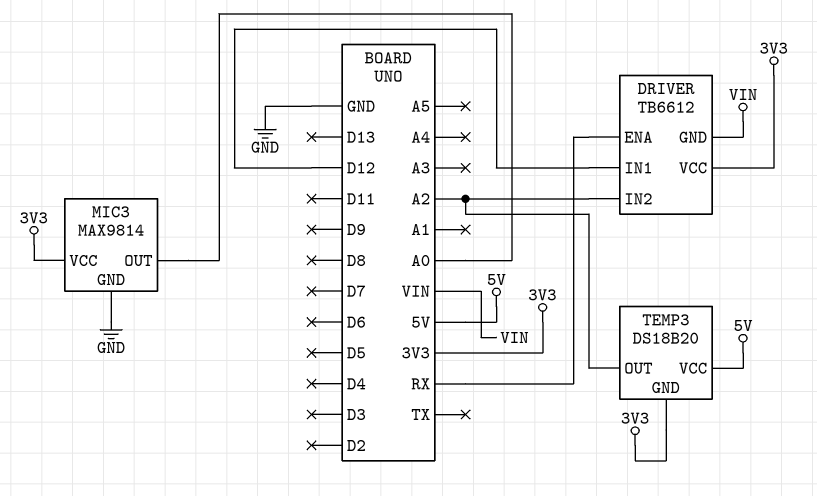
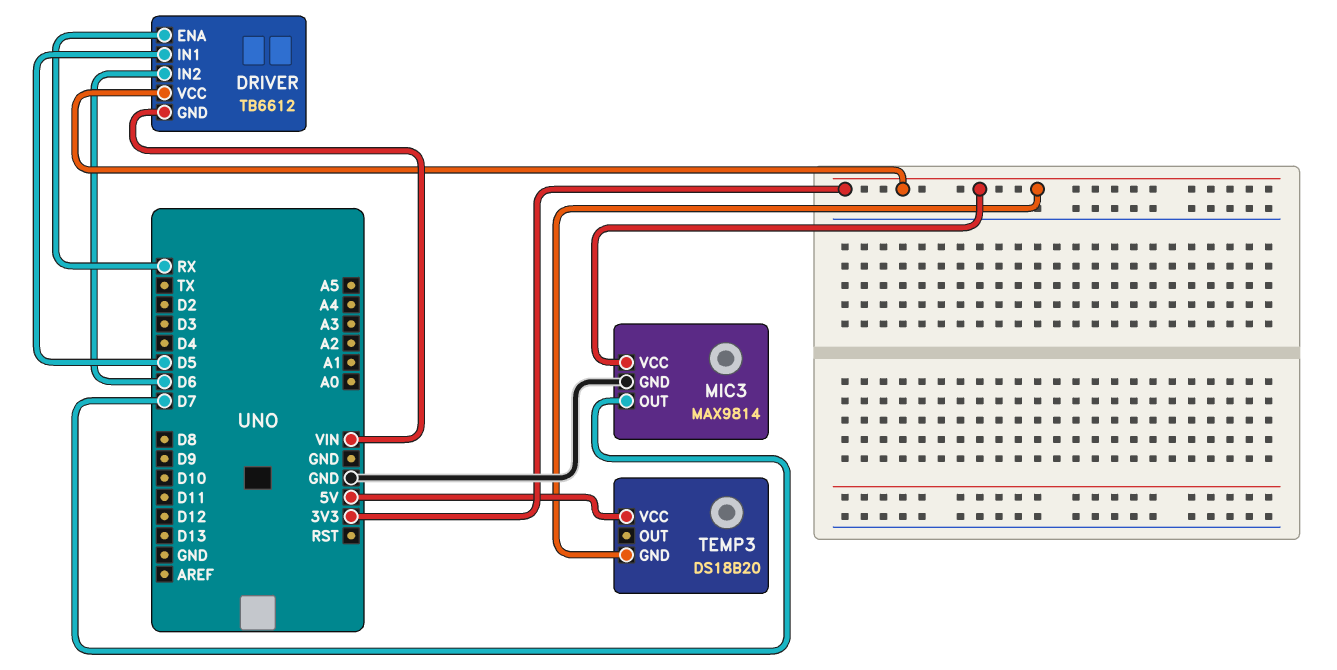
DRIVER pin IN1: D12 -> D5
DRIVER pin IN2: A2 -> D6
MIC3 pin OUT: A0 -> D7
TEMP3 pin OUT: A2 -> none

